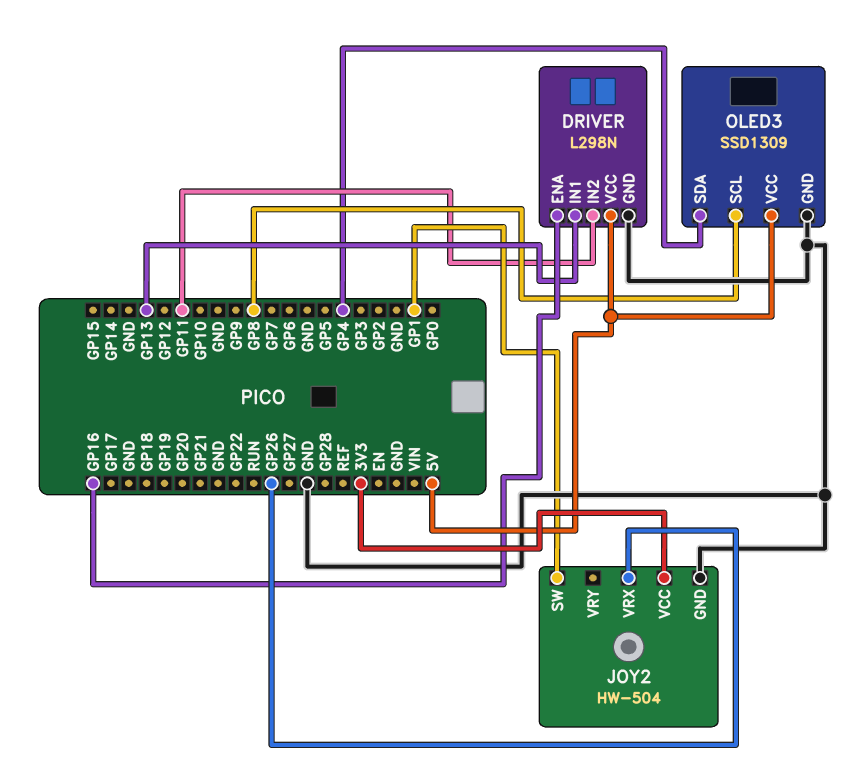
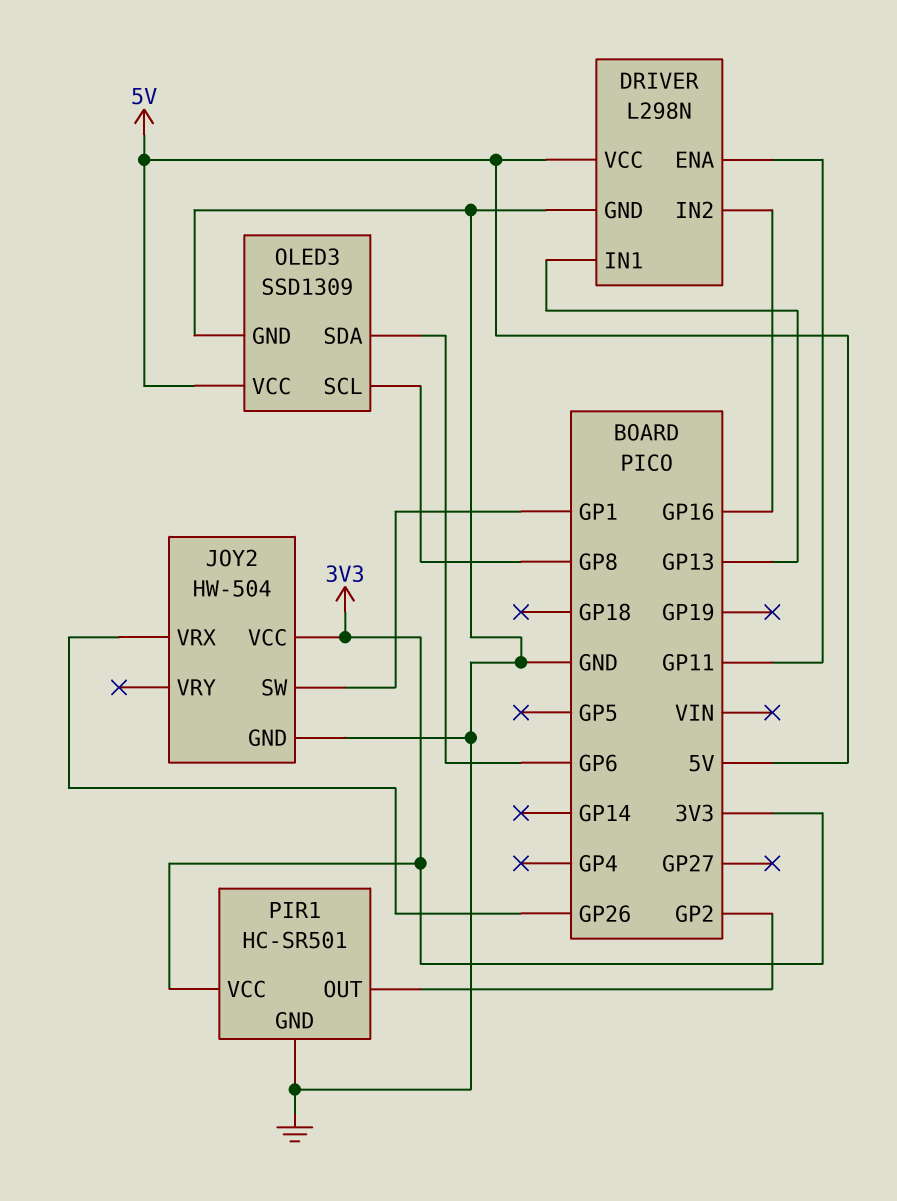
DRIVER pin ENA: GP16 -> GP11
DRIVER pin IN2: GP11 -> GP16
OLED3 pin SDA: GP4 -> GP6
PIR1: none -> HC-SR501
PIR1 pin GND: none -> GND
PIR1 pin OUT: none -> GP2
PIR1 pin VCC: none -> 3V3

